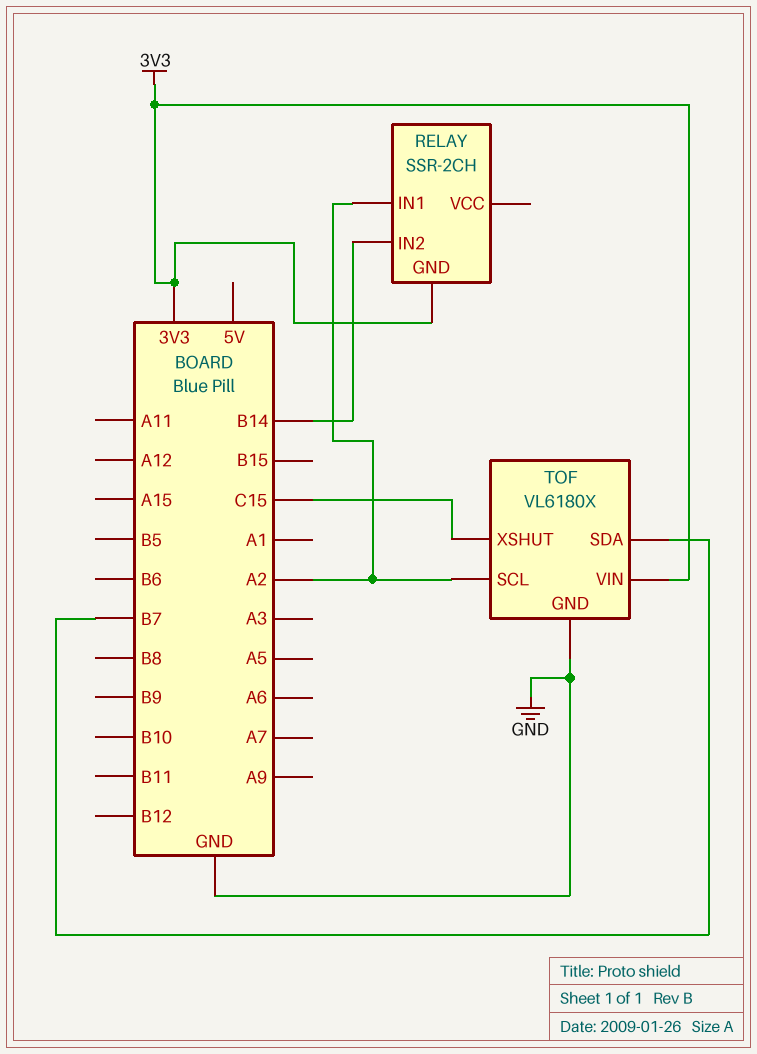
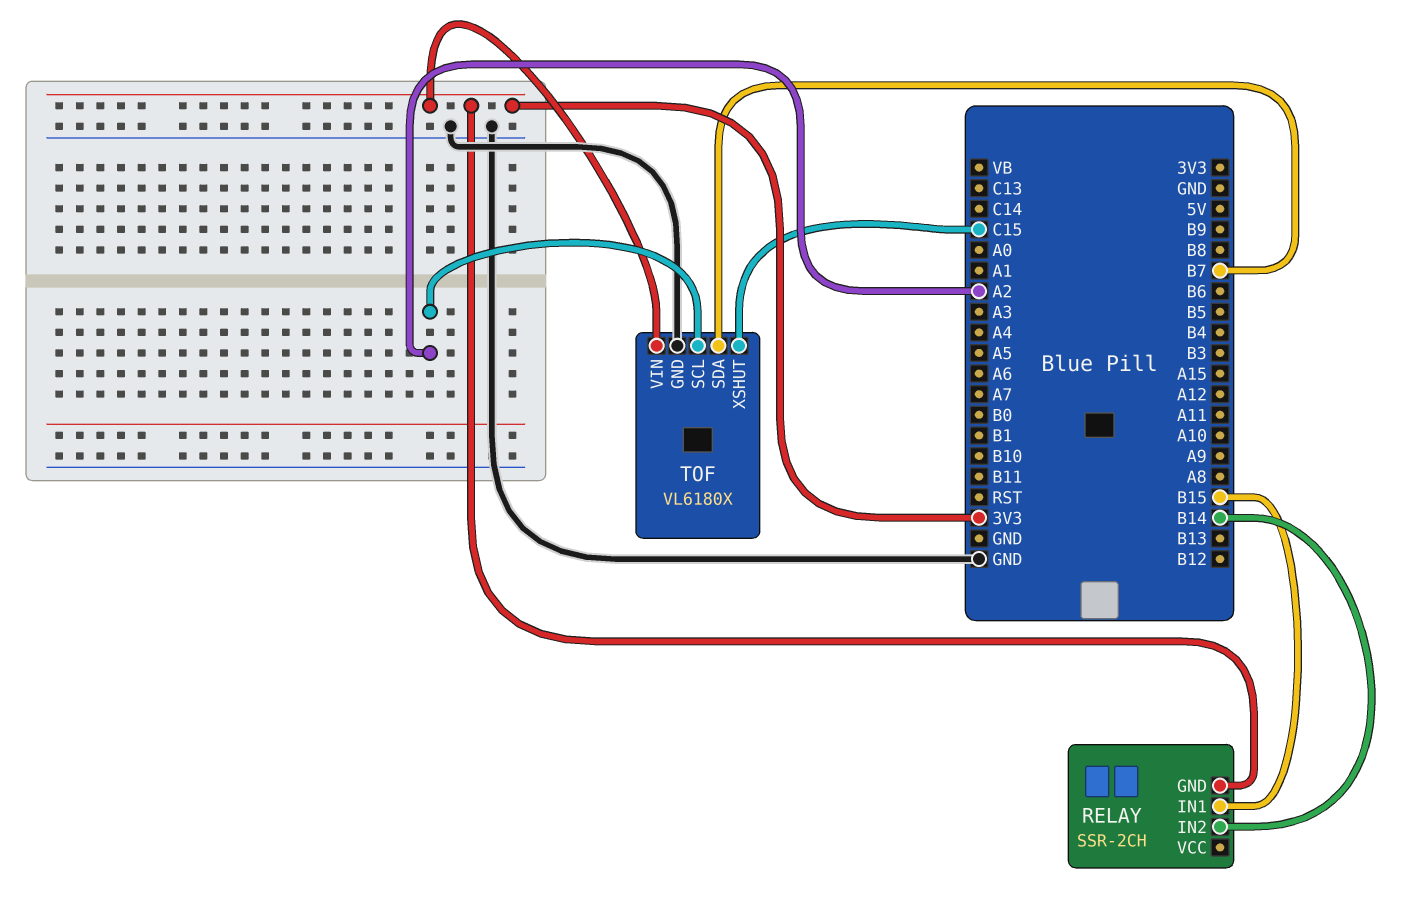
RELAY pin IN1: A2 -> B15

